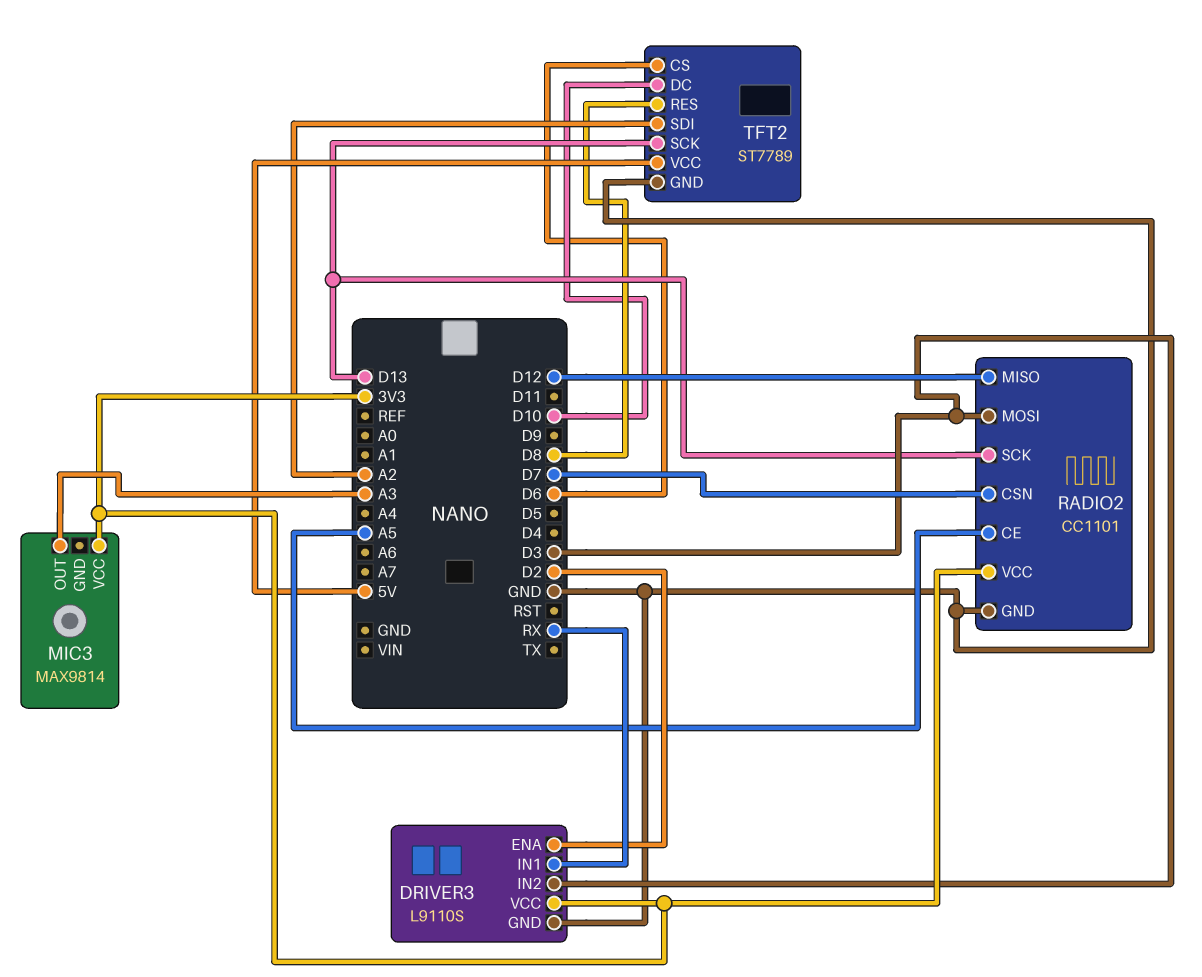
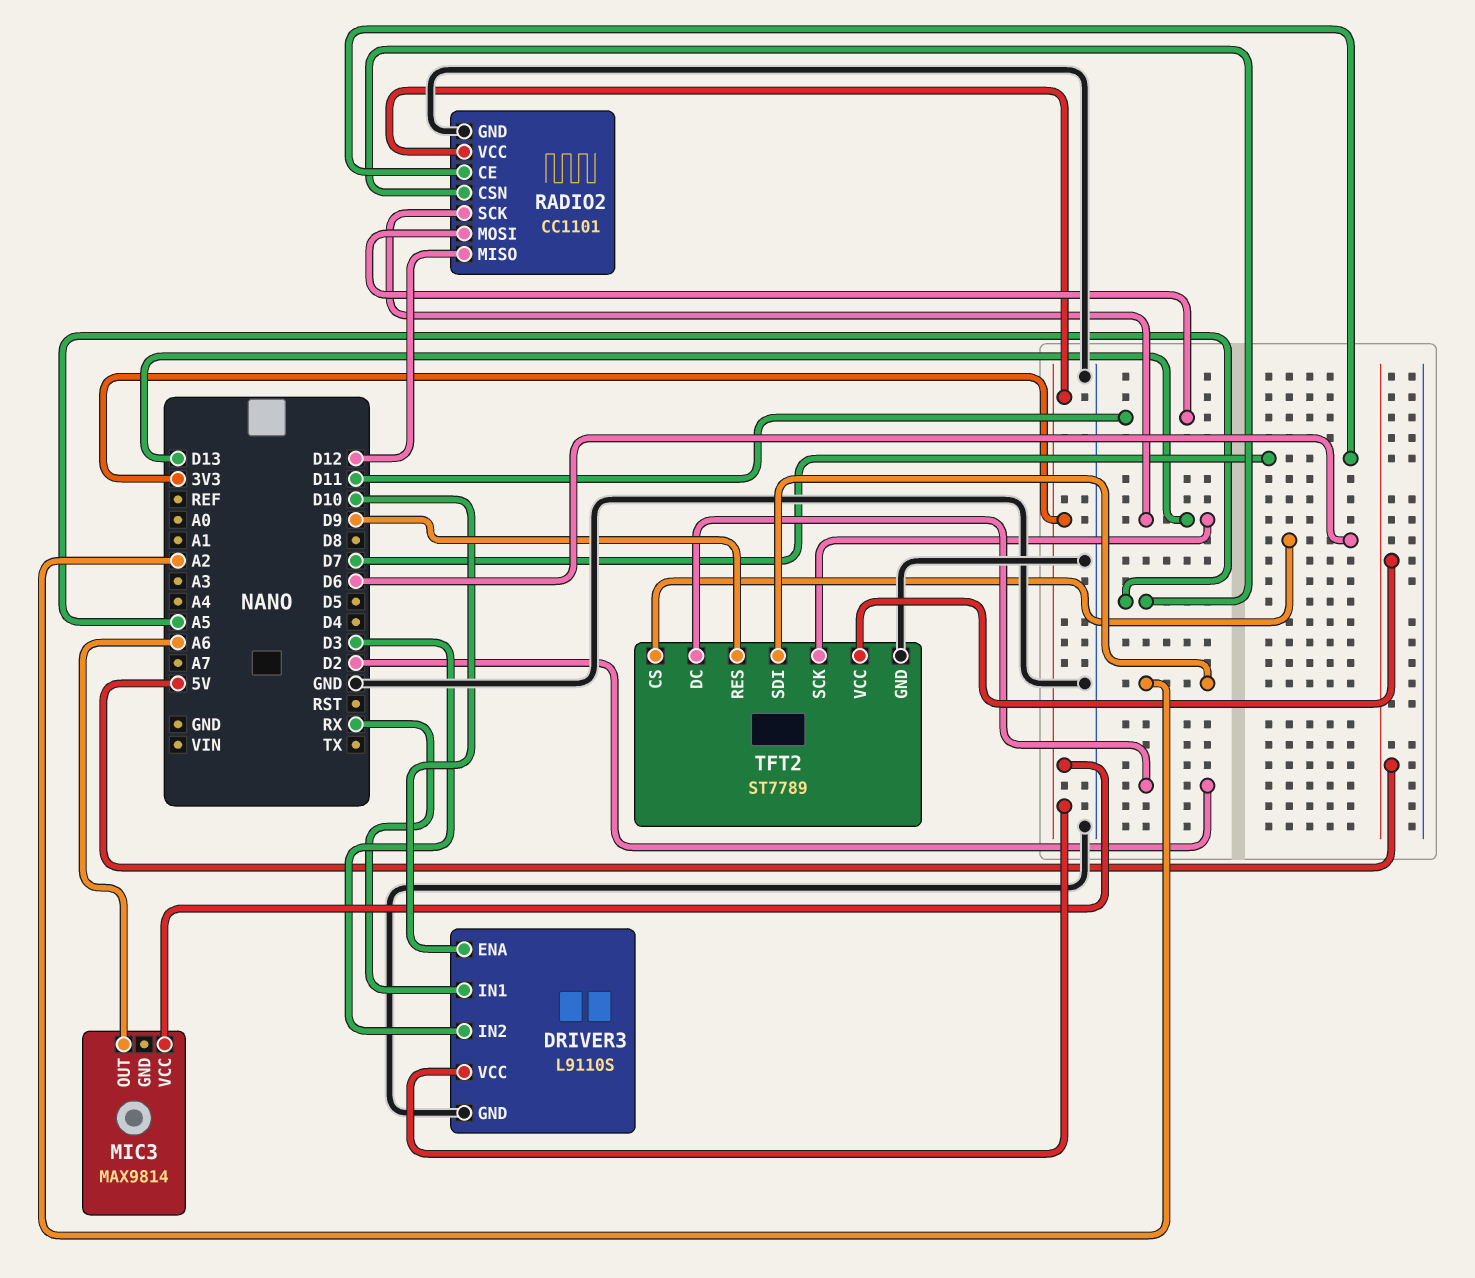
DRIVER3 pin ENA: D2 -> D10
MIC3 pin OUT: A3 -> A6
RADIO2 pin CE: A5 -> D7
RADIO2 pin CSN: D7 -> A5
RADIO2 pin MOSI: D3 -> D11
TFT2 pin DC: D10 -> D2
TFT2 pin RES: D8 -> D9

